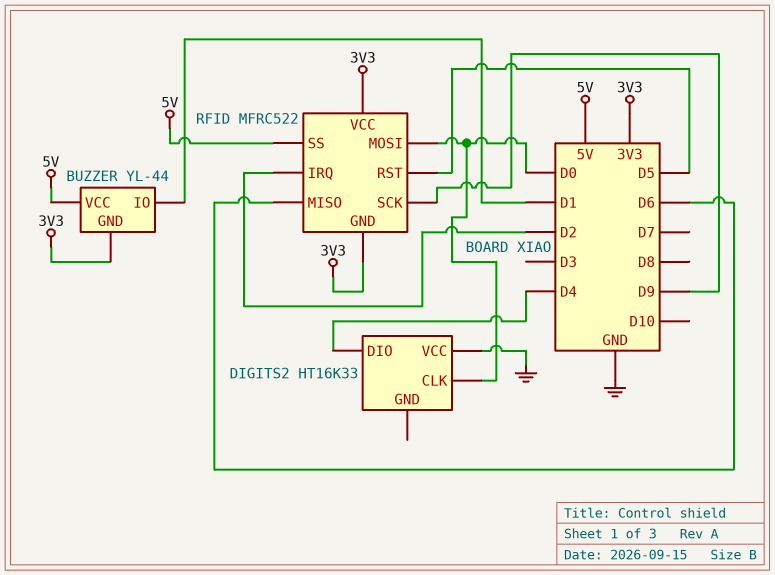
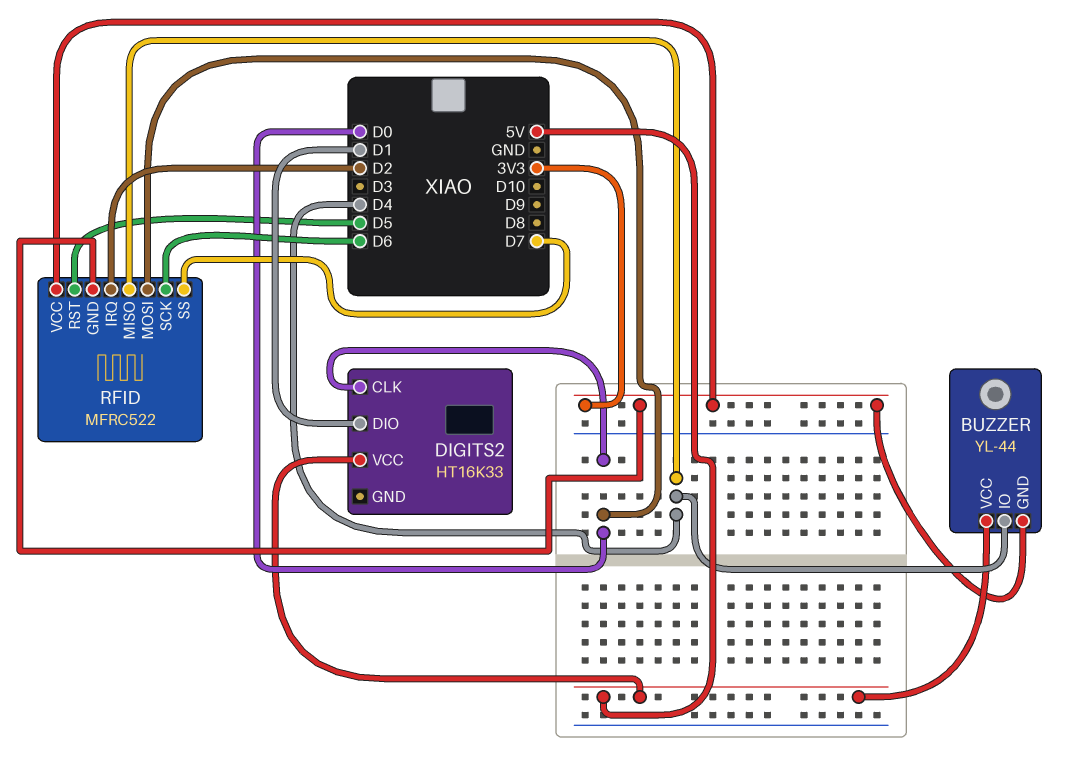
BUZZER pin IO: D1 -> D4
DIGITS2 pin DIO: D4 -> D1
DIGITS2 pin VCC: GND -> 5V
RFID pin MISO: D6 -> D4
RFID pin SCK: D9 -> D6
RFID pin SS: 5V -> D7

